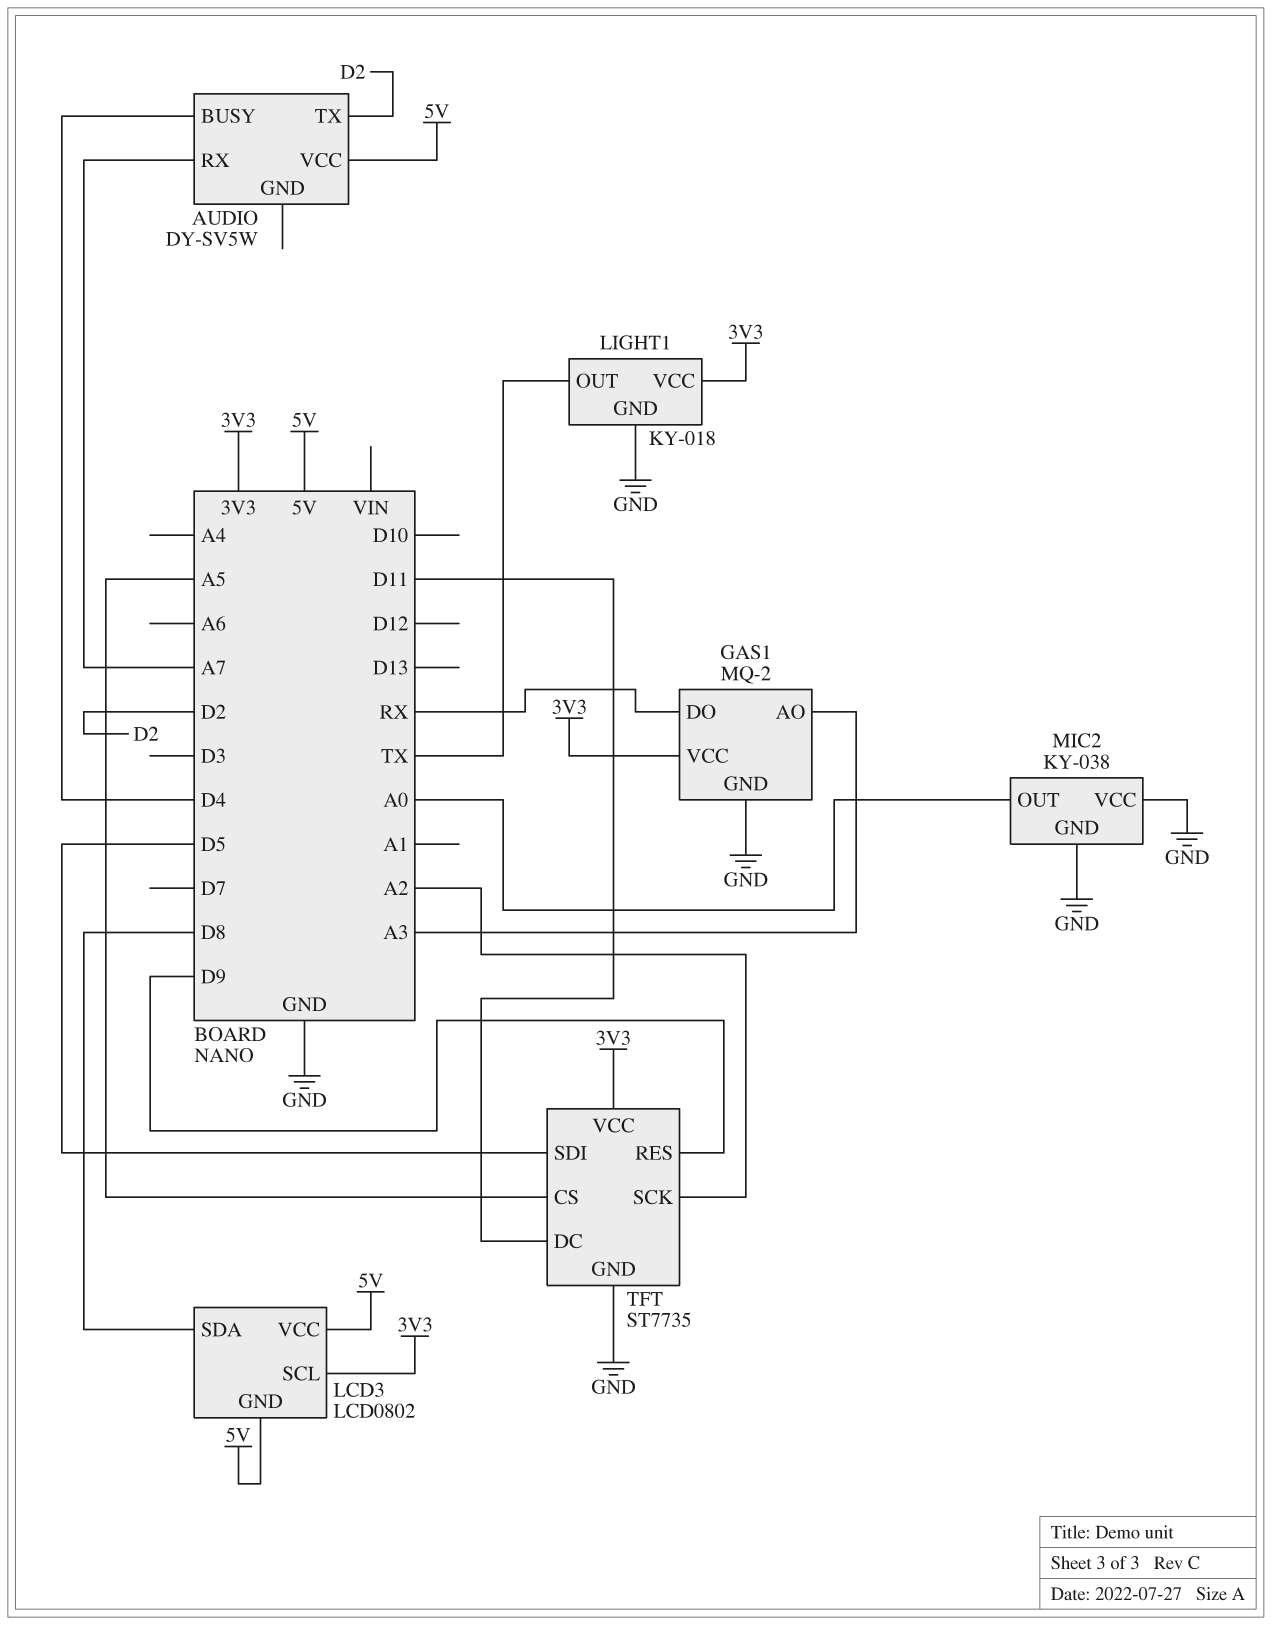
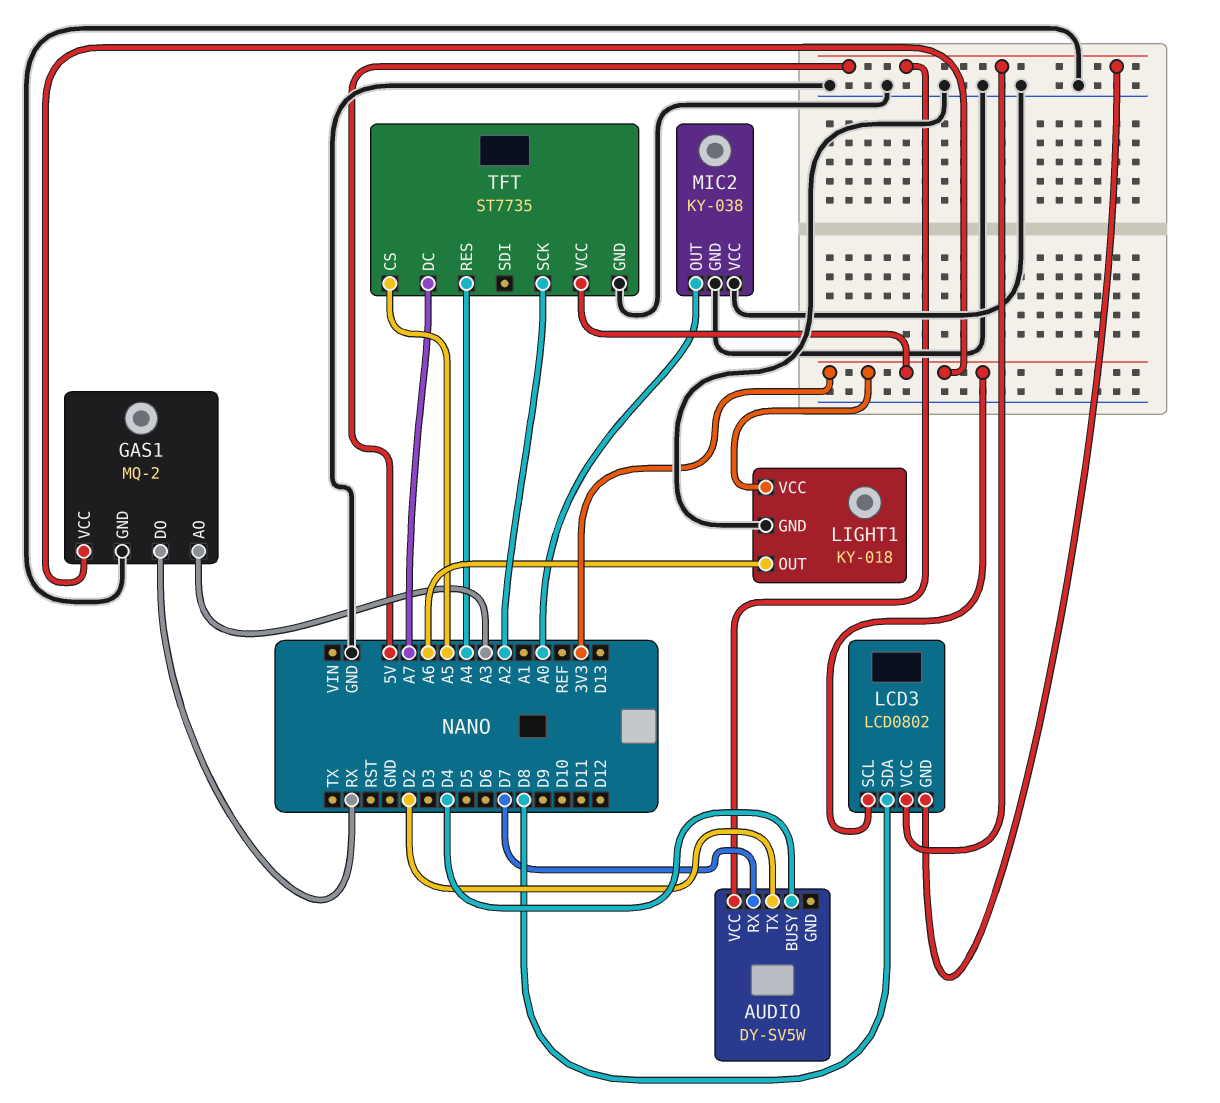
AUDIO pin RX: A7 -> D7
LIGHT1 pin OUT: TX -> A6
TFT pin DC: D11 -> A7
TFT pin RES: D9 -> A4
TFT pin SDI: D5 -> none

